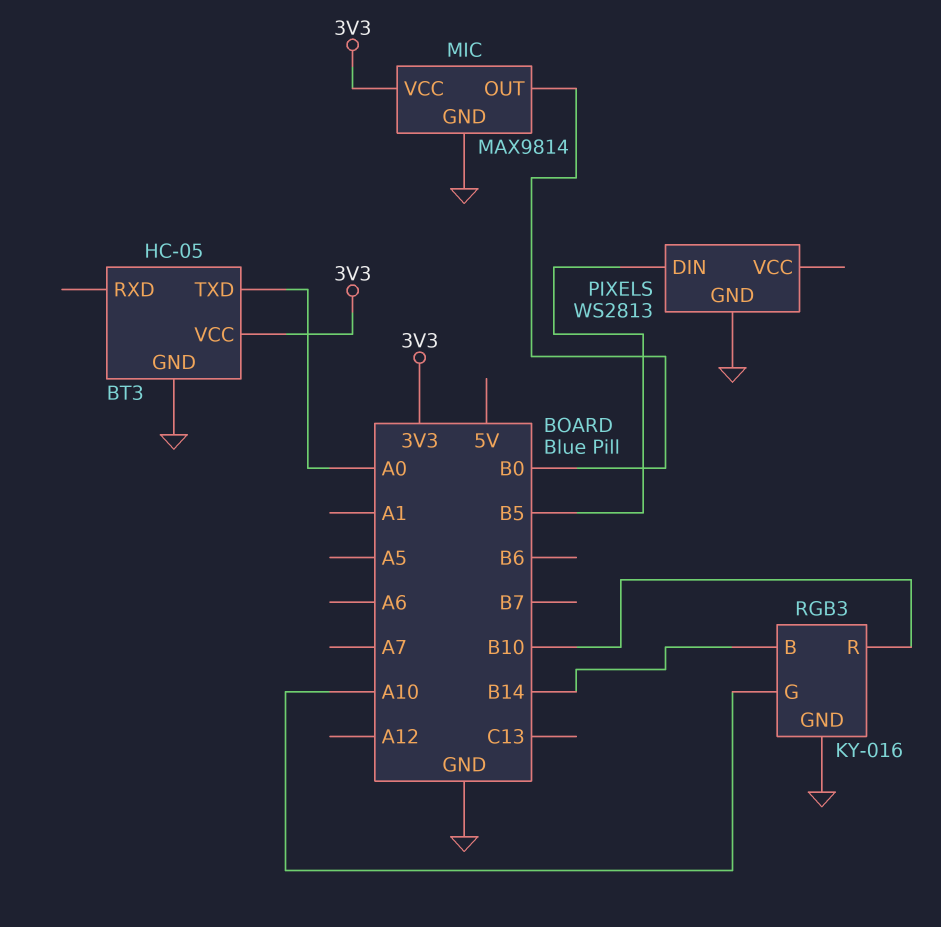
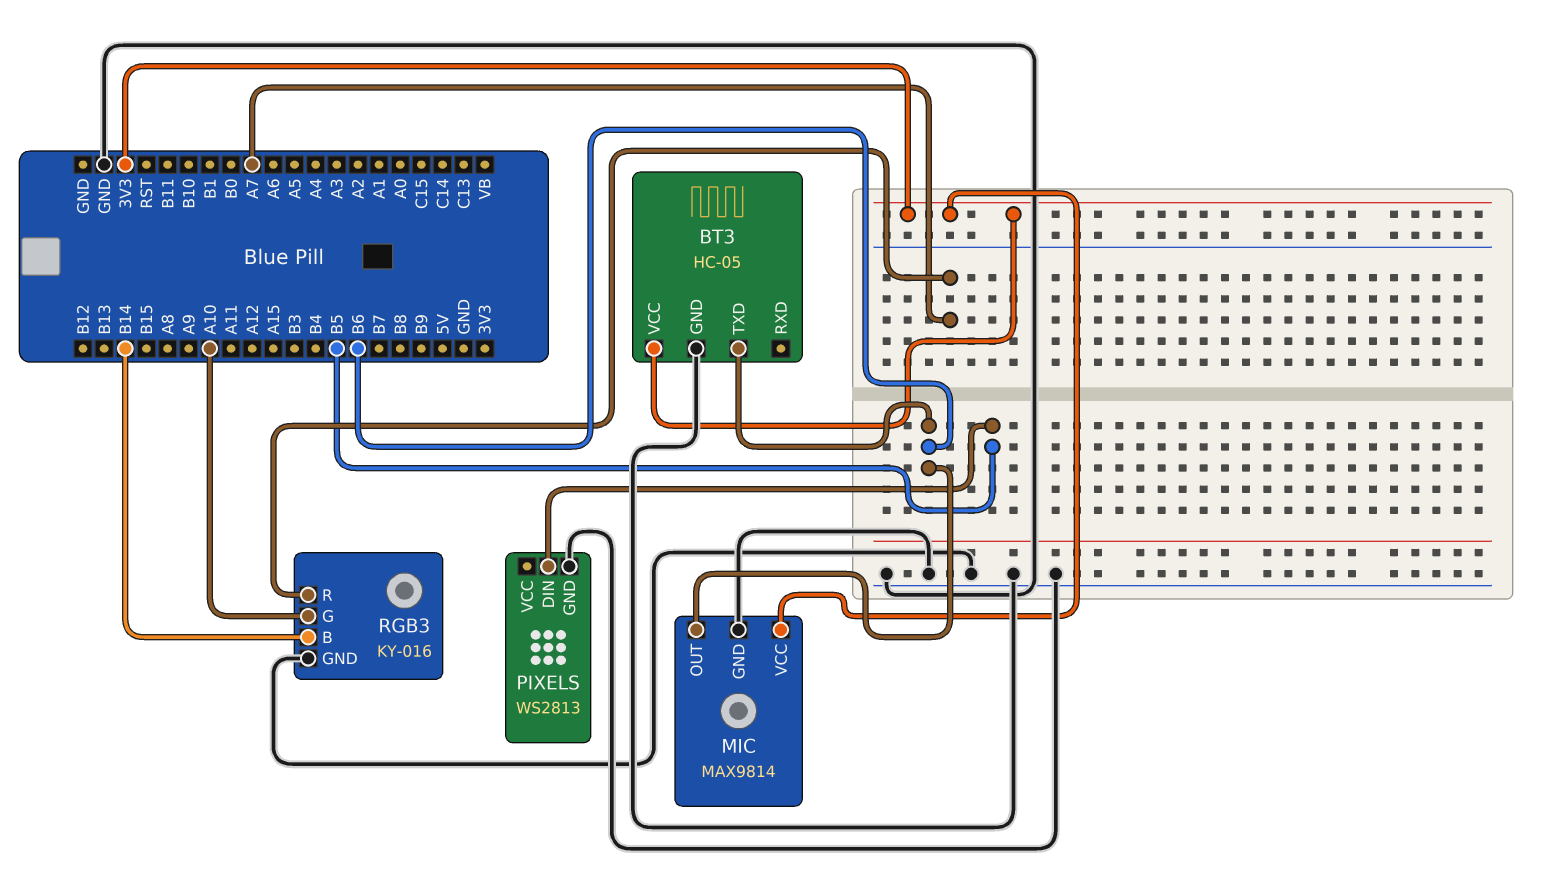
BT3 pin TXD: A0 -> B6
MIC pin OUT: B0 -> B6
RGB3 pin R: B10 -> A7

